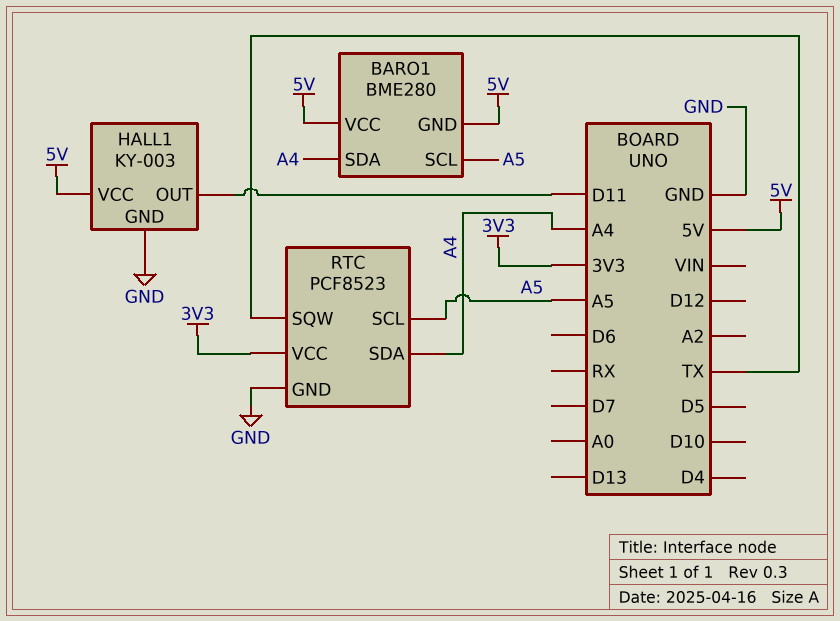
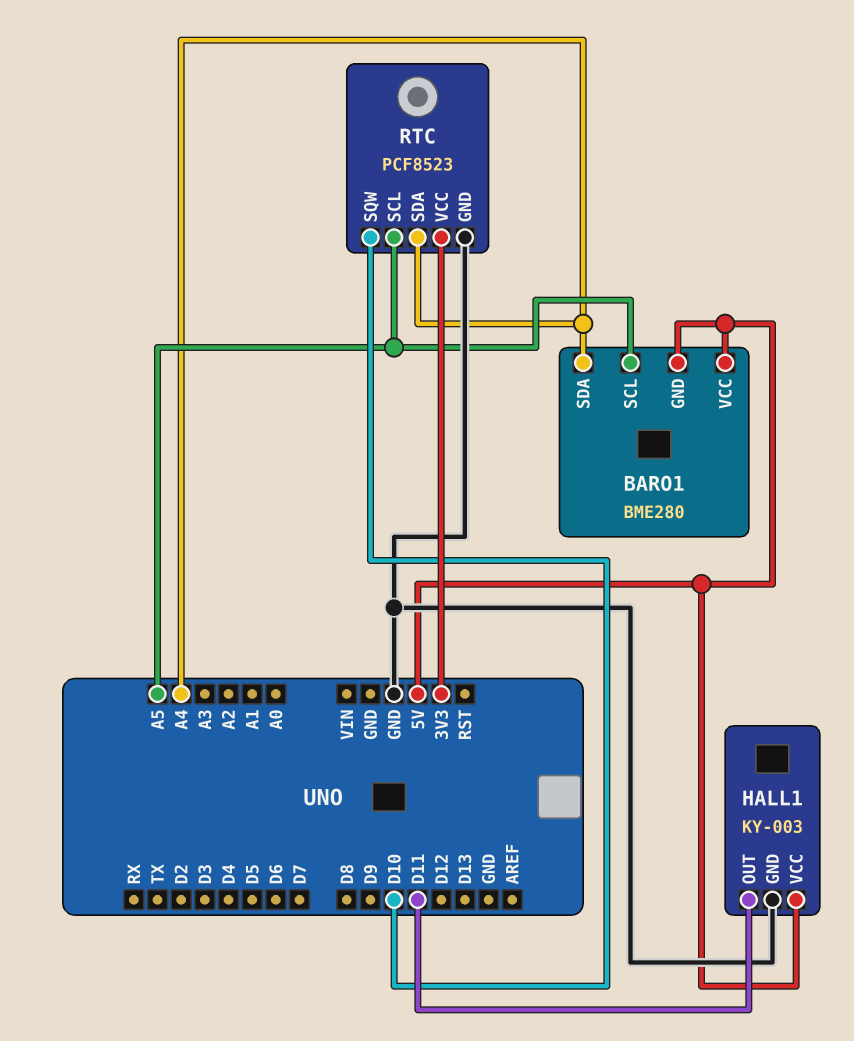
RTC pin SQW: TX -> D10

